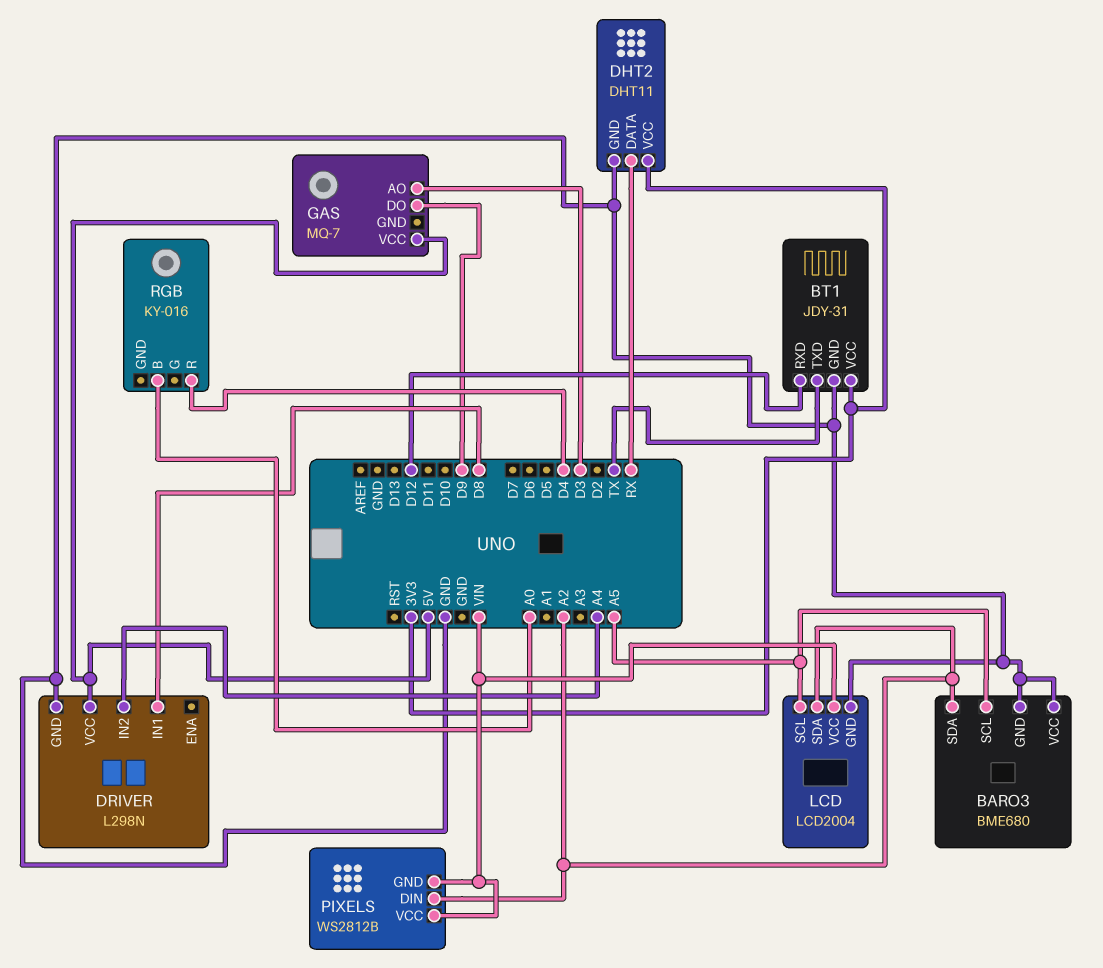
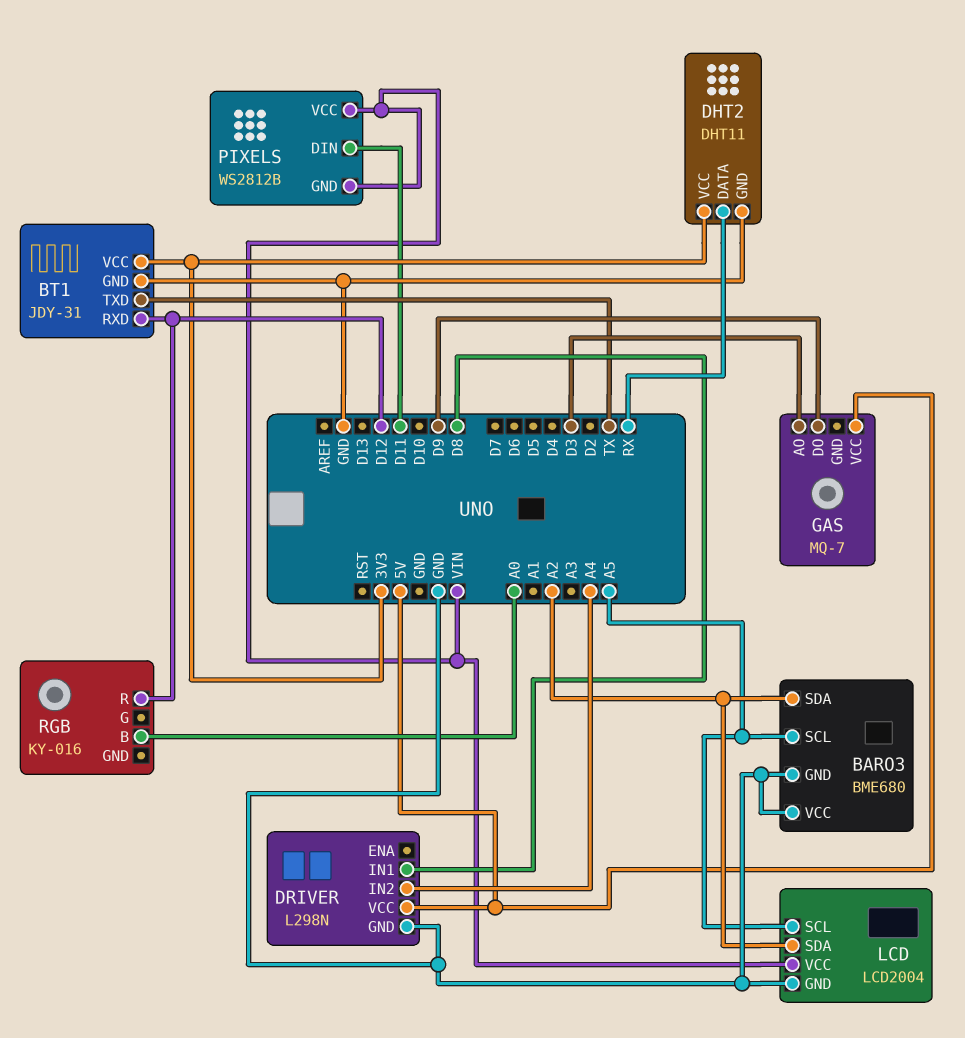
PIXELS pin DIN: A2 -> D11
RGB pin R: D4 -> D12

